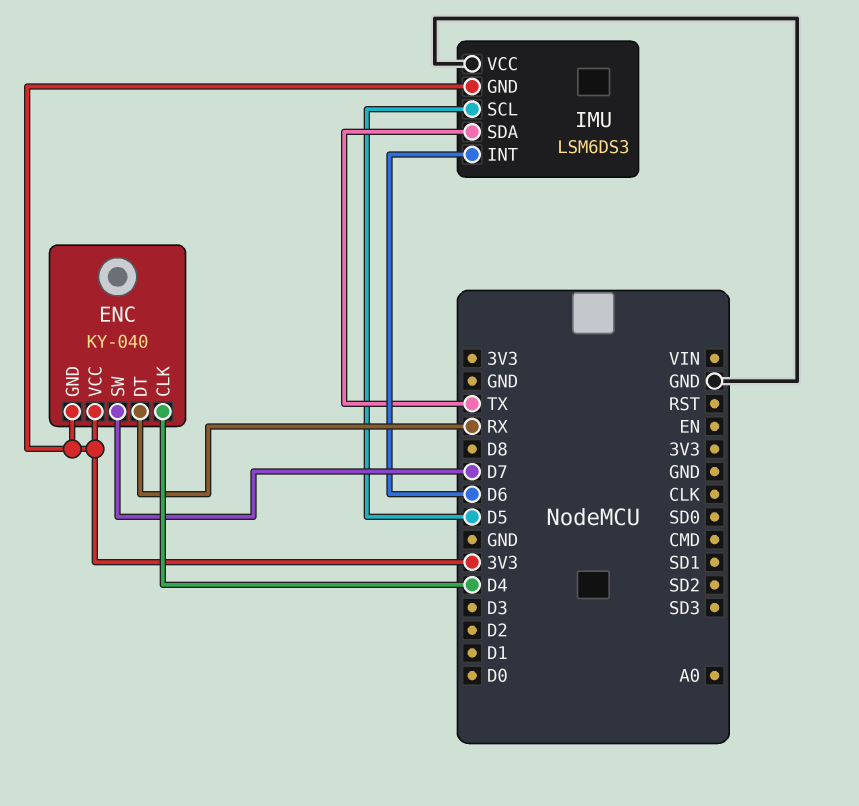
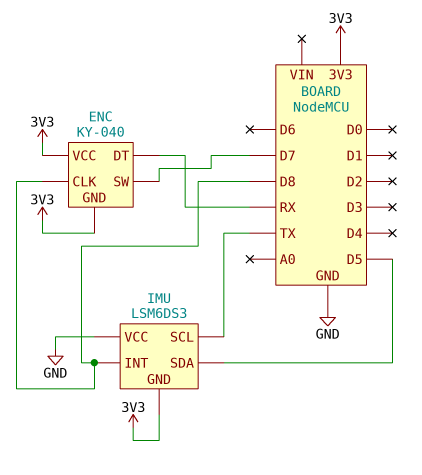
ENC pin CLK: D4 -> D8
IMU pin INT: D6 -> D8
IMU pin SCL: D5 -> TX
IMU pin SDA: TX -> D5

